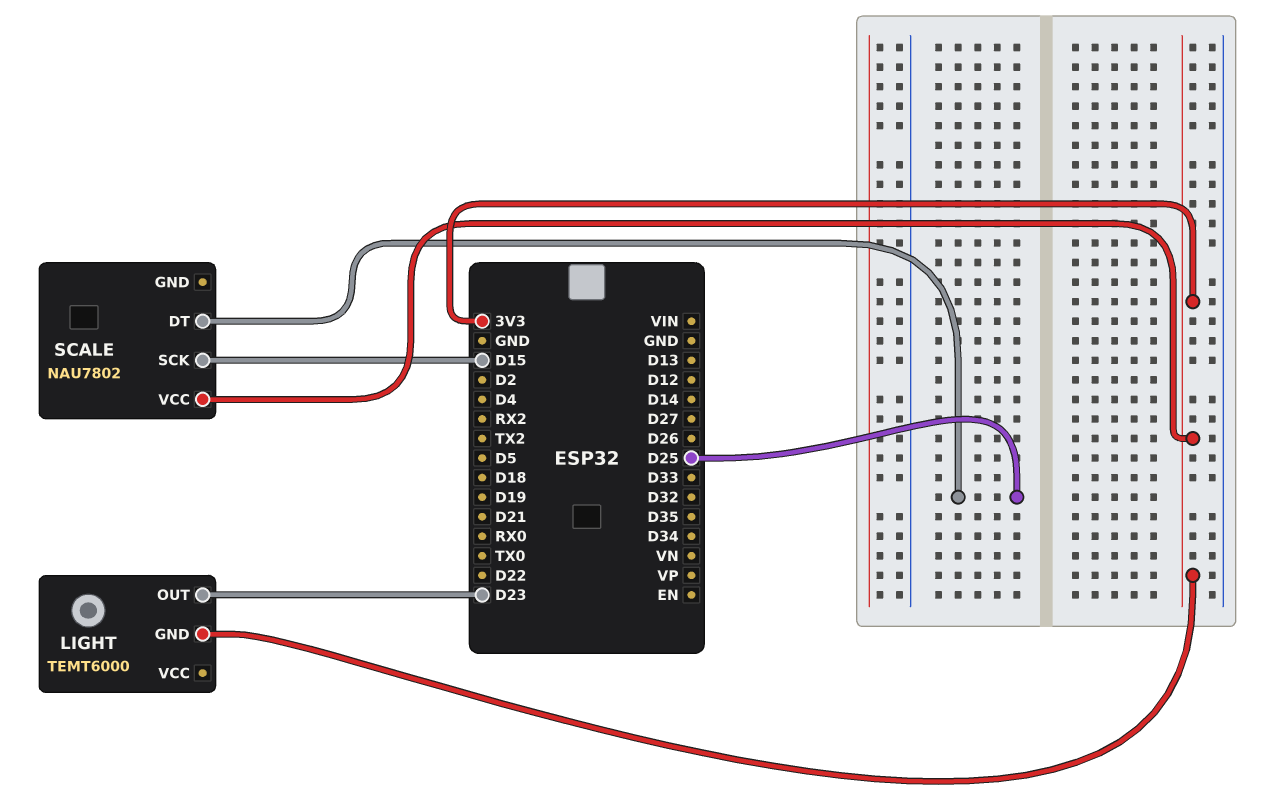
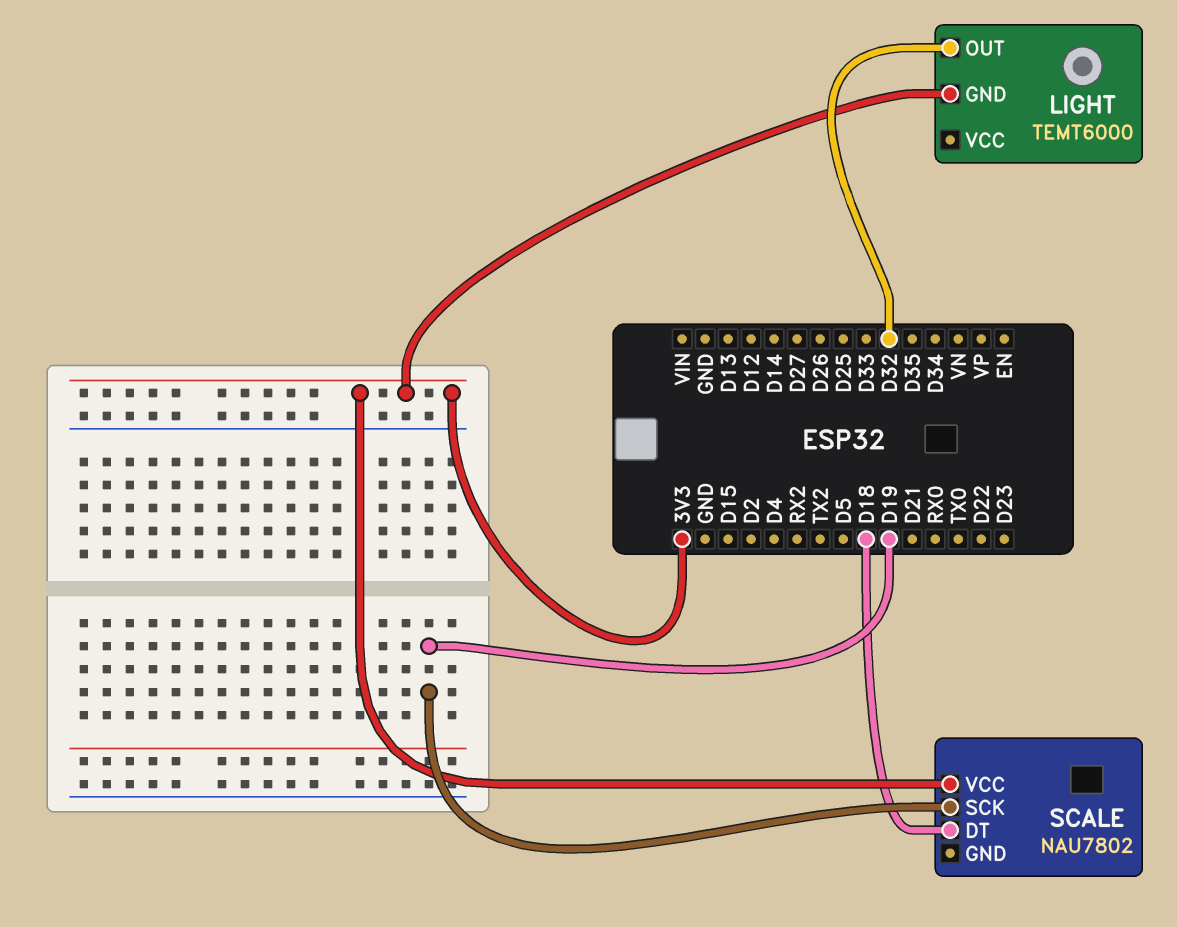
LIGHT pin OUT: D23 -> D32
SCALE pin DT: D25 -> D18
SCALE pin SCK: D15 -> D19

